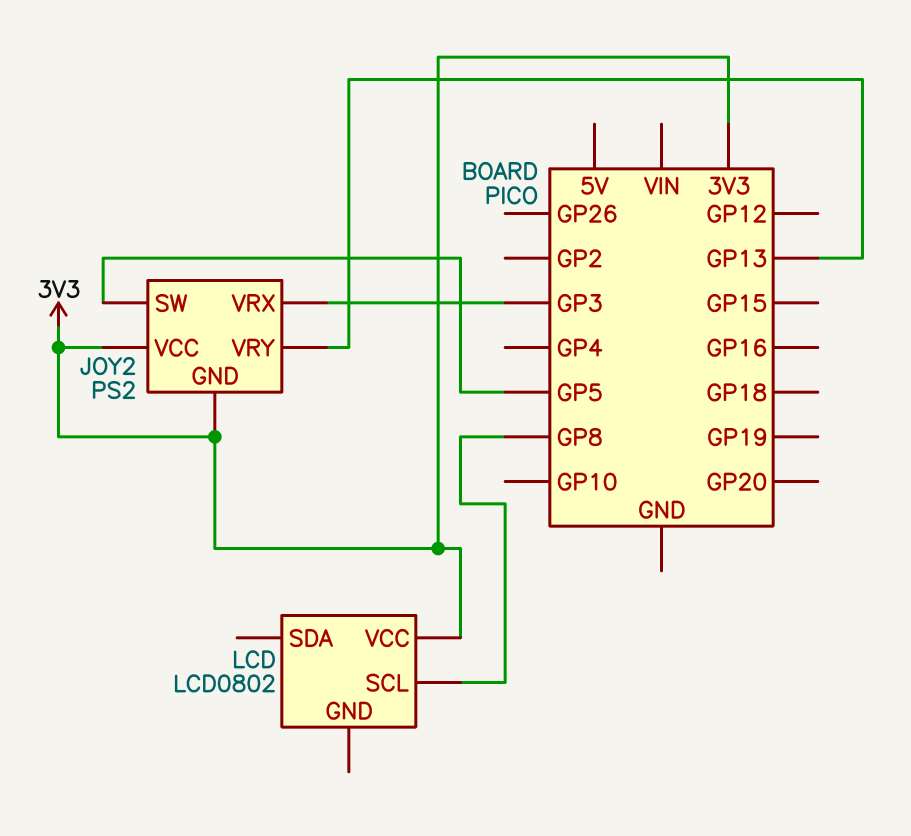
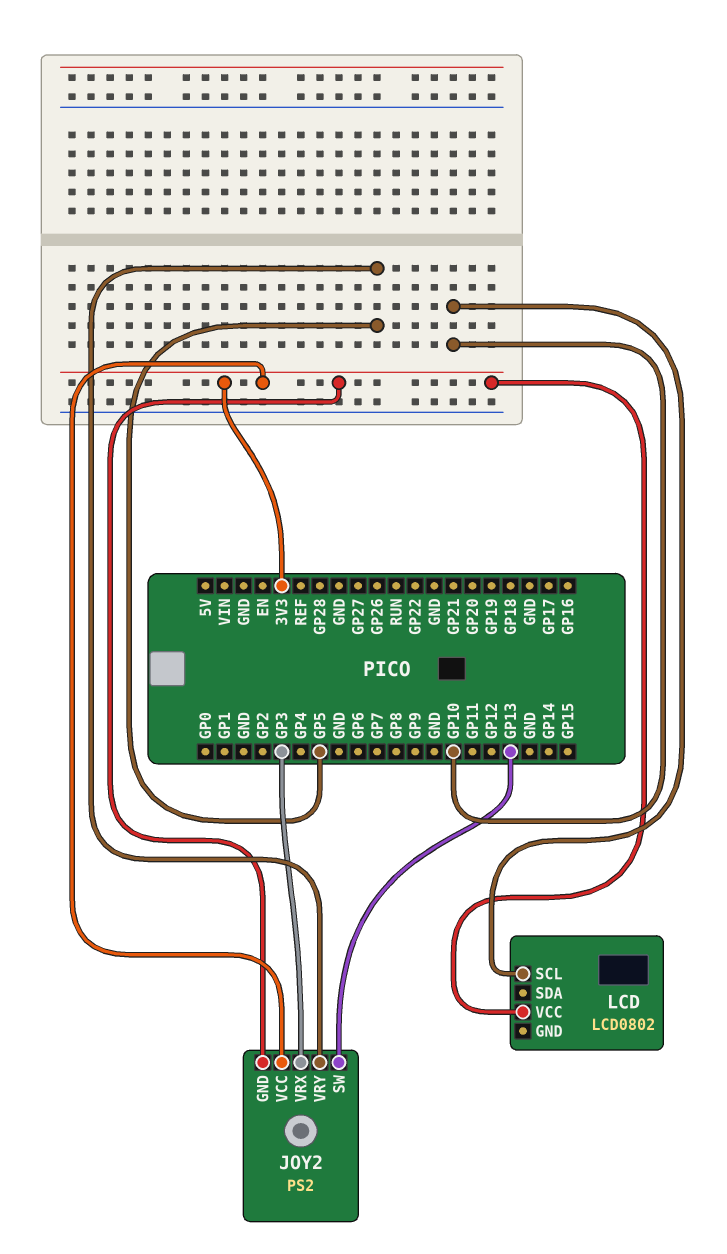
JOY2 pin SW: GP5 -> GP13
JOY2 pin VRY: GP13 -> GP5
LCD pin SCL: GP8 -> GP10

